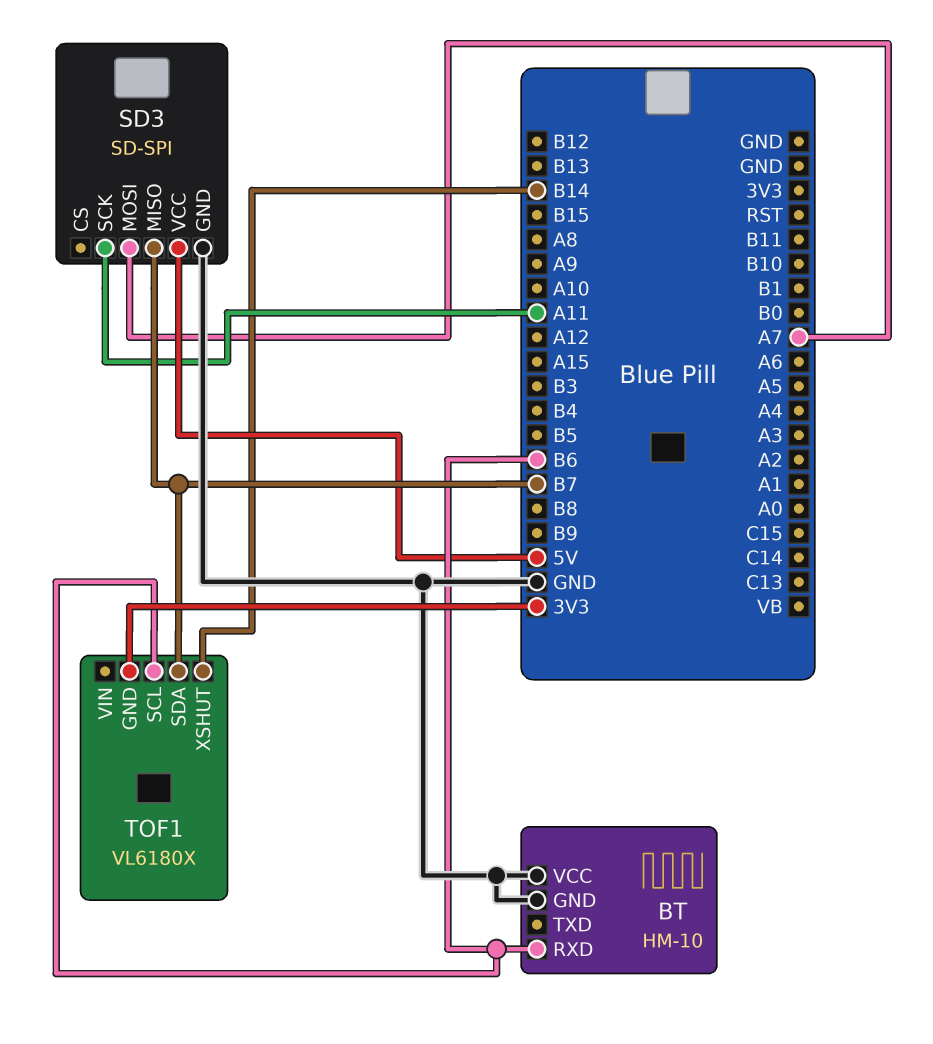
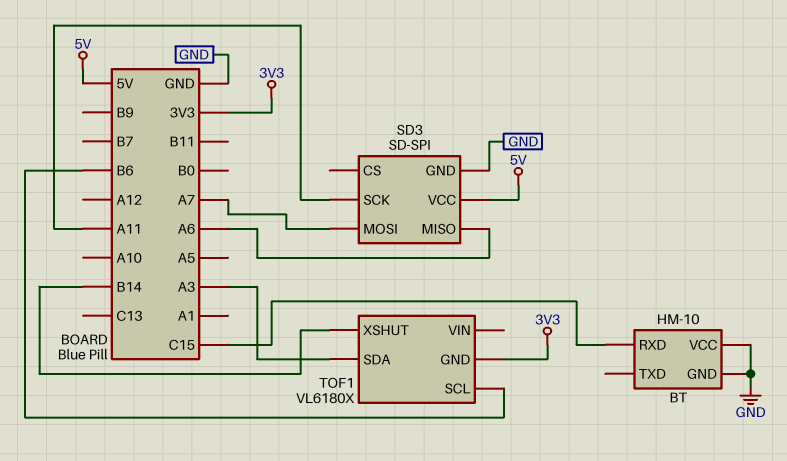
BT pin RXD: B6 -> C15
SD3 pin MISO: B7 -> A6
TOF1 pin SDA: B7 -> A3

